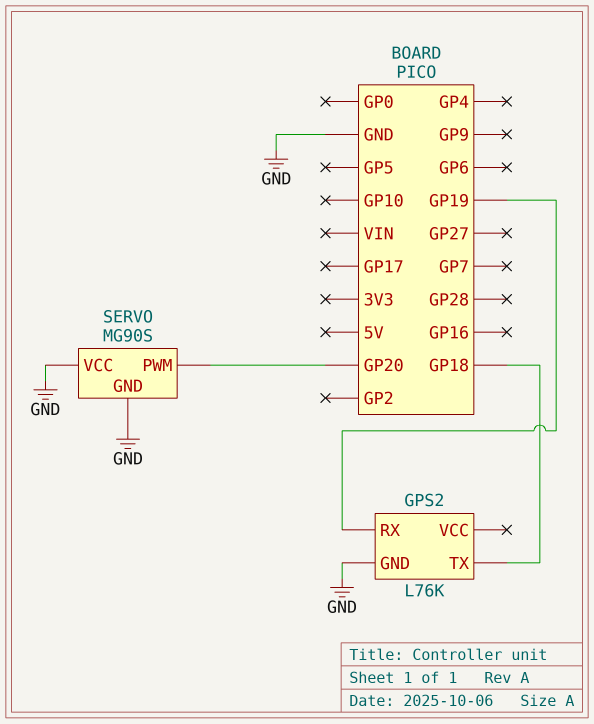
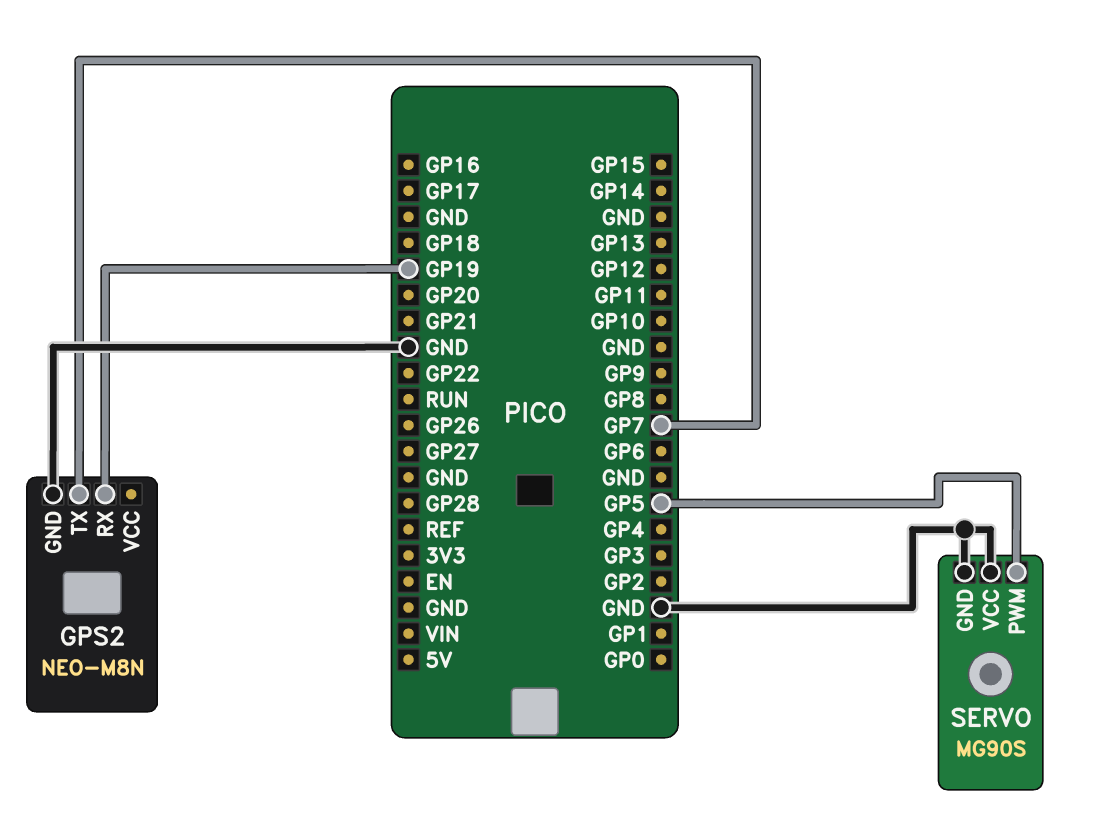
GPS2: L76K -> NEO-M8N
GPS2 pin TX: GP18 -> GP7
SERVO pin PWM: GP20 -> GP5

